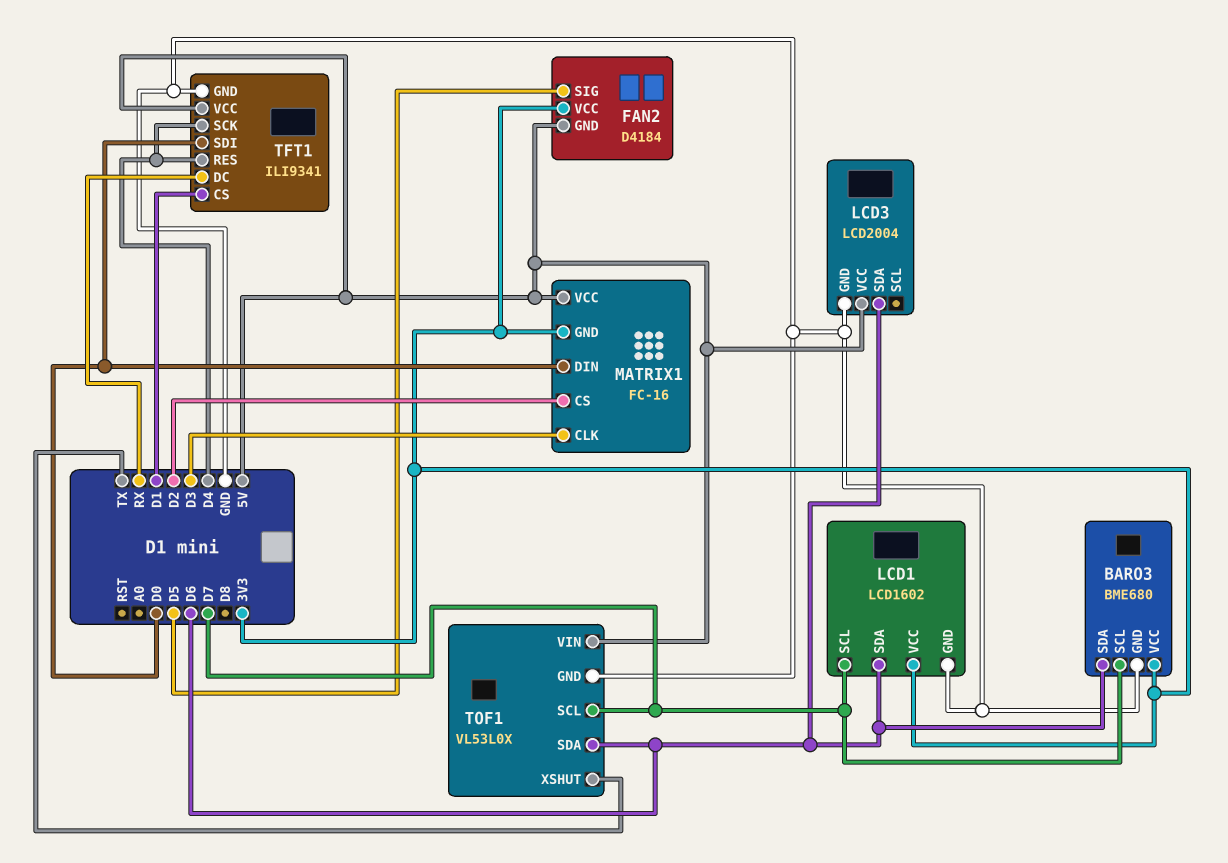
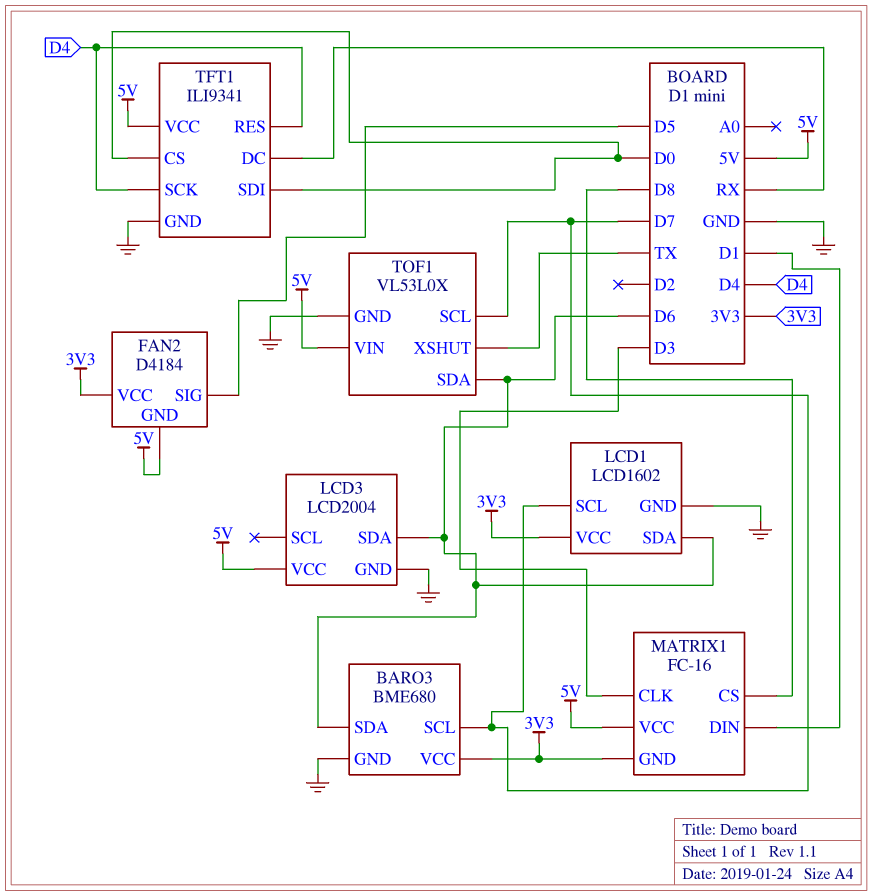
MATRIX1 pin CS: D2 -> D8
MATRIX1 pin DIN: D0 -> D1
TFT1 pin CS: D1 -> D0

